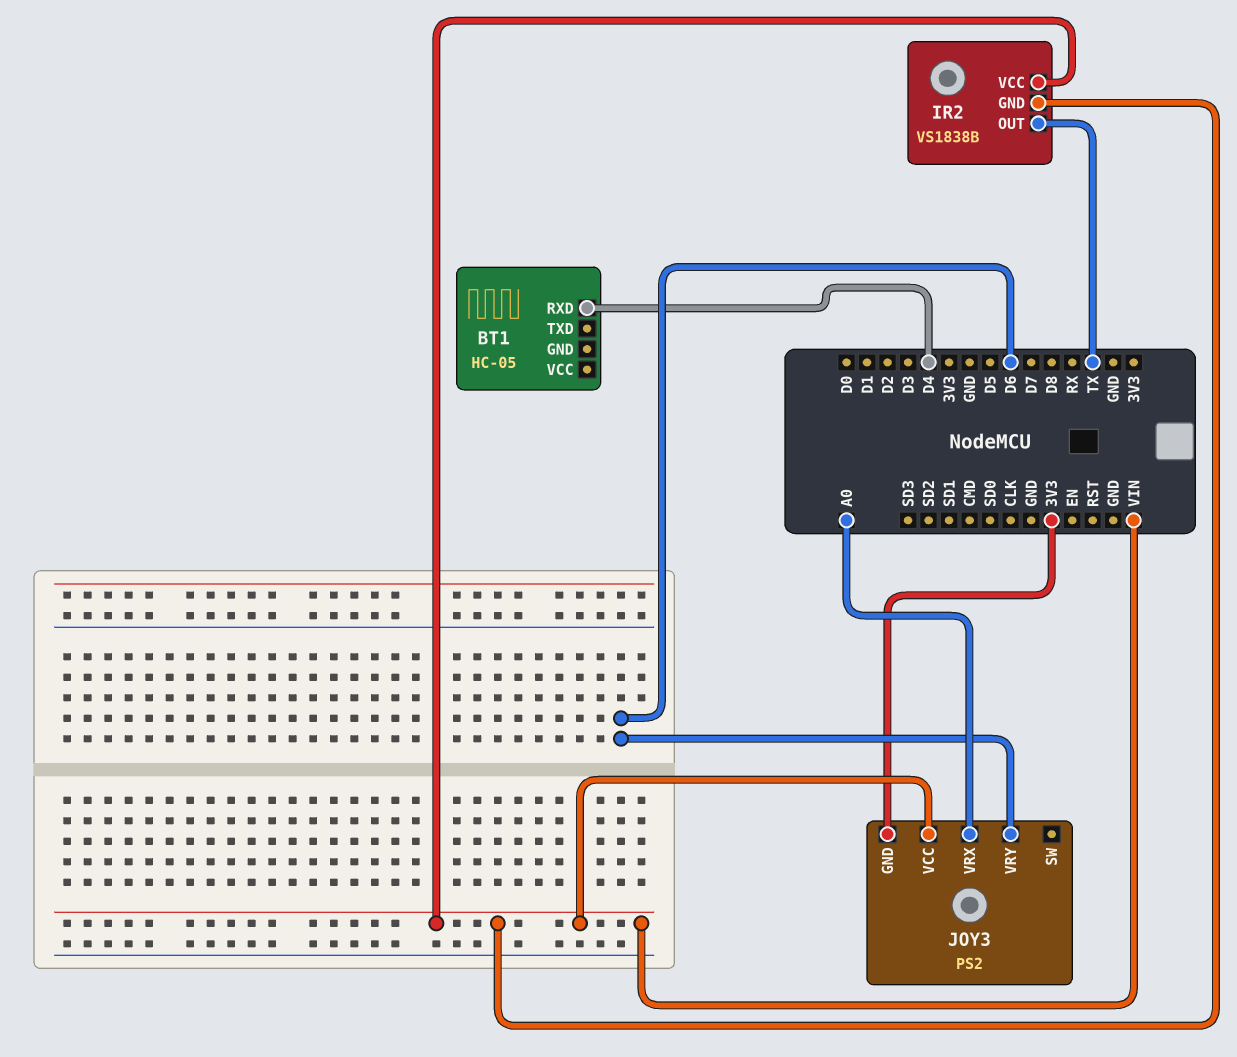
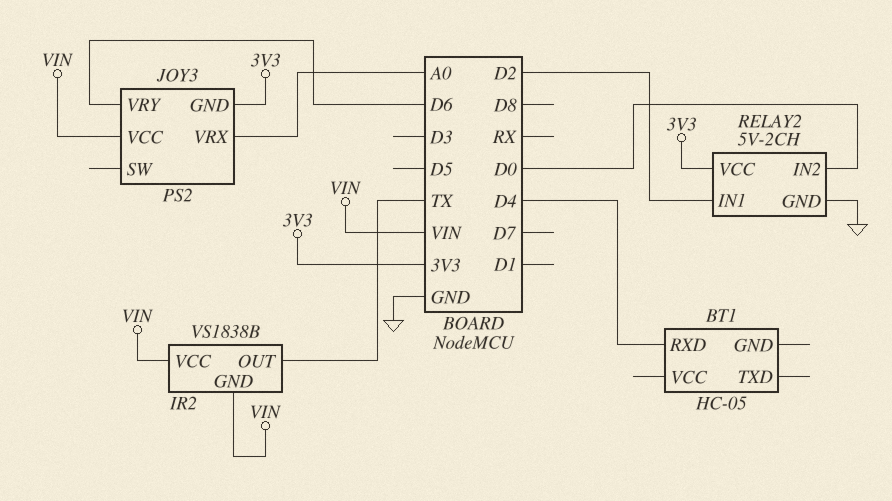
RELAY2: none -> 5V-2CH
RELAY2 pin GND: none -> GND
RELAY2 pin IN1: none -> D2
RELAY2 pin IN2: none -> D0
RELAY2 pin VCC: none -> 3V3

